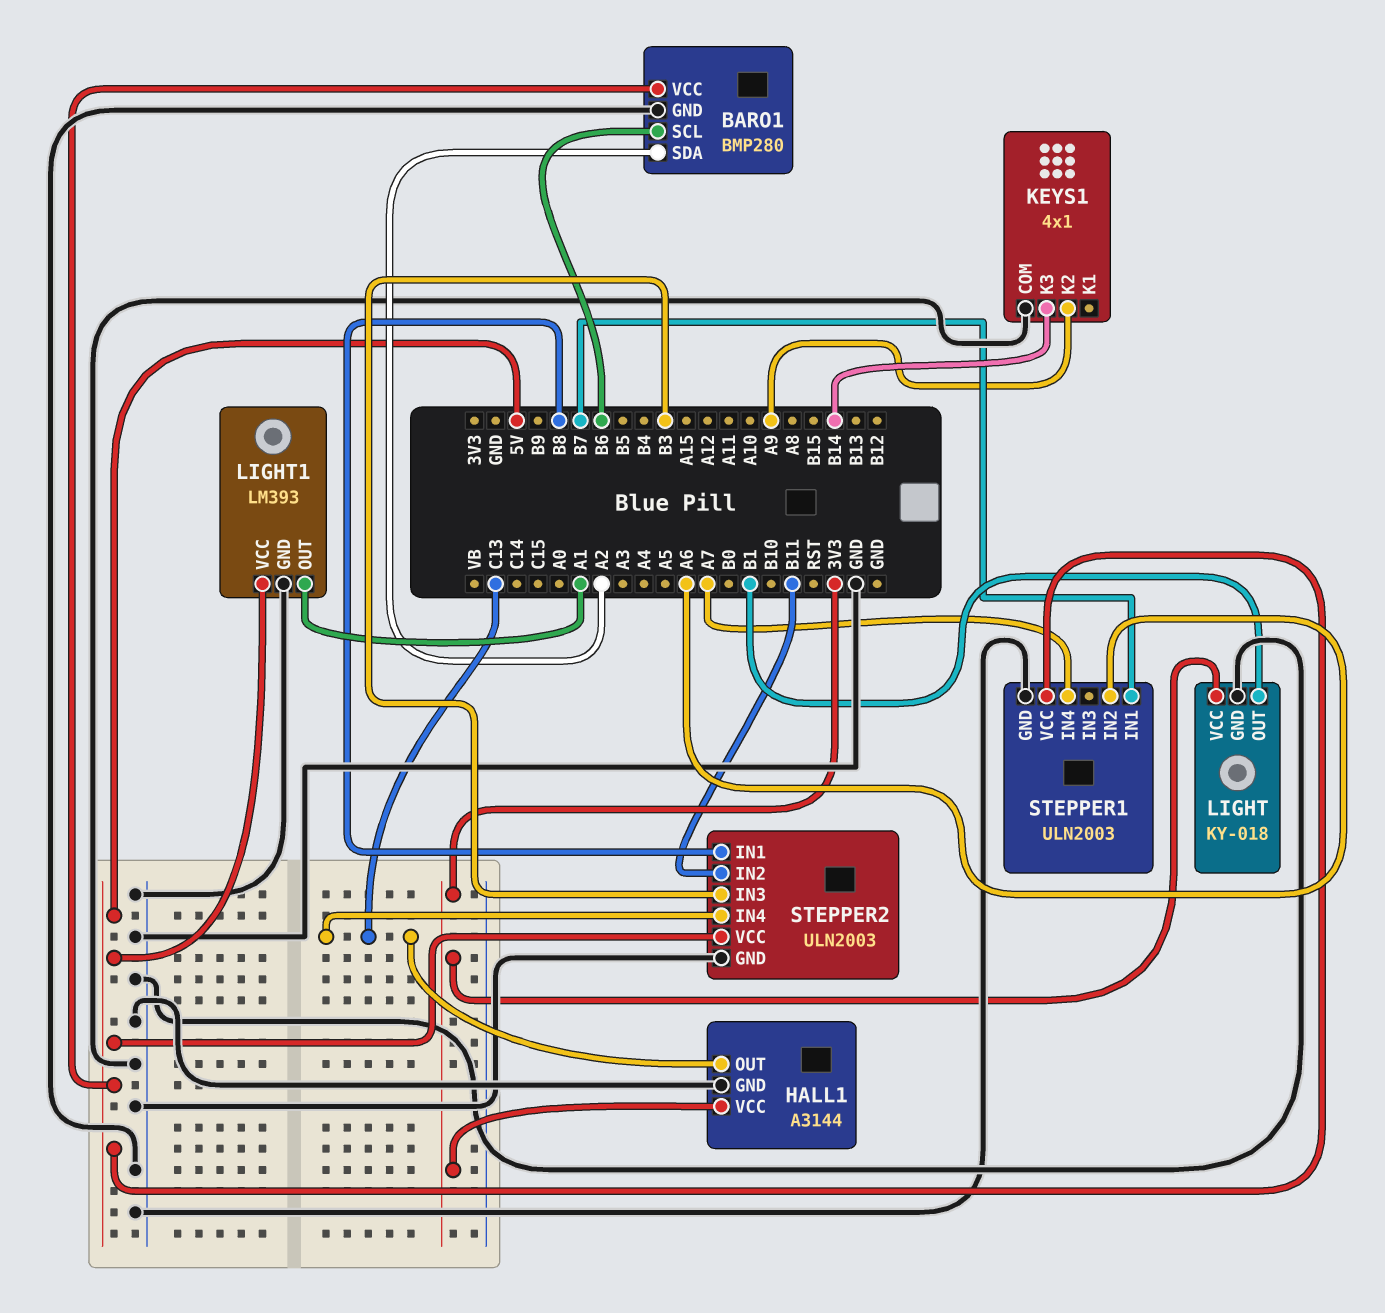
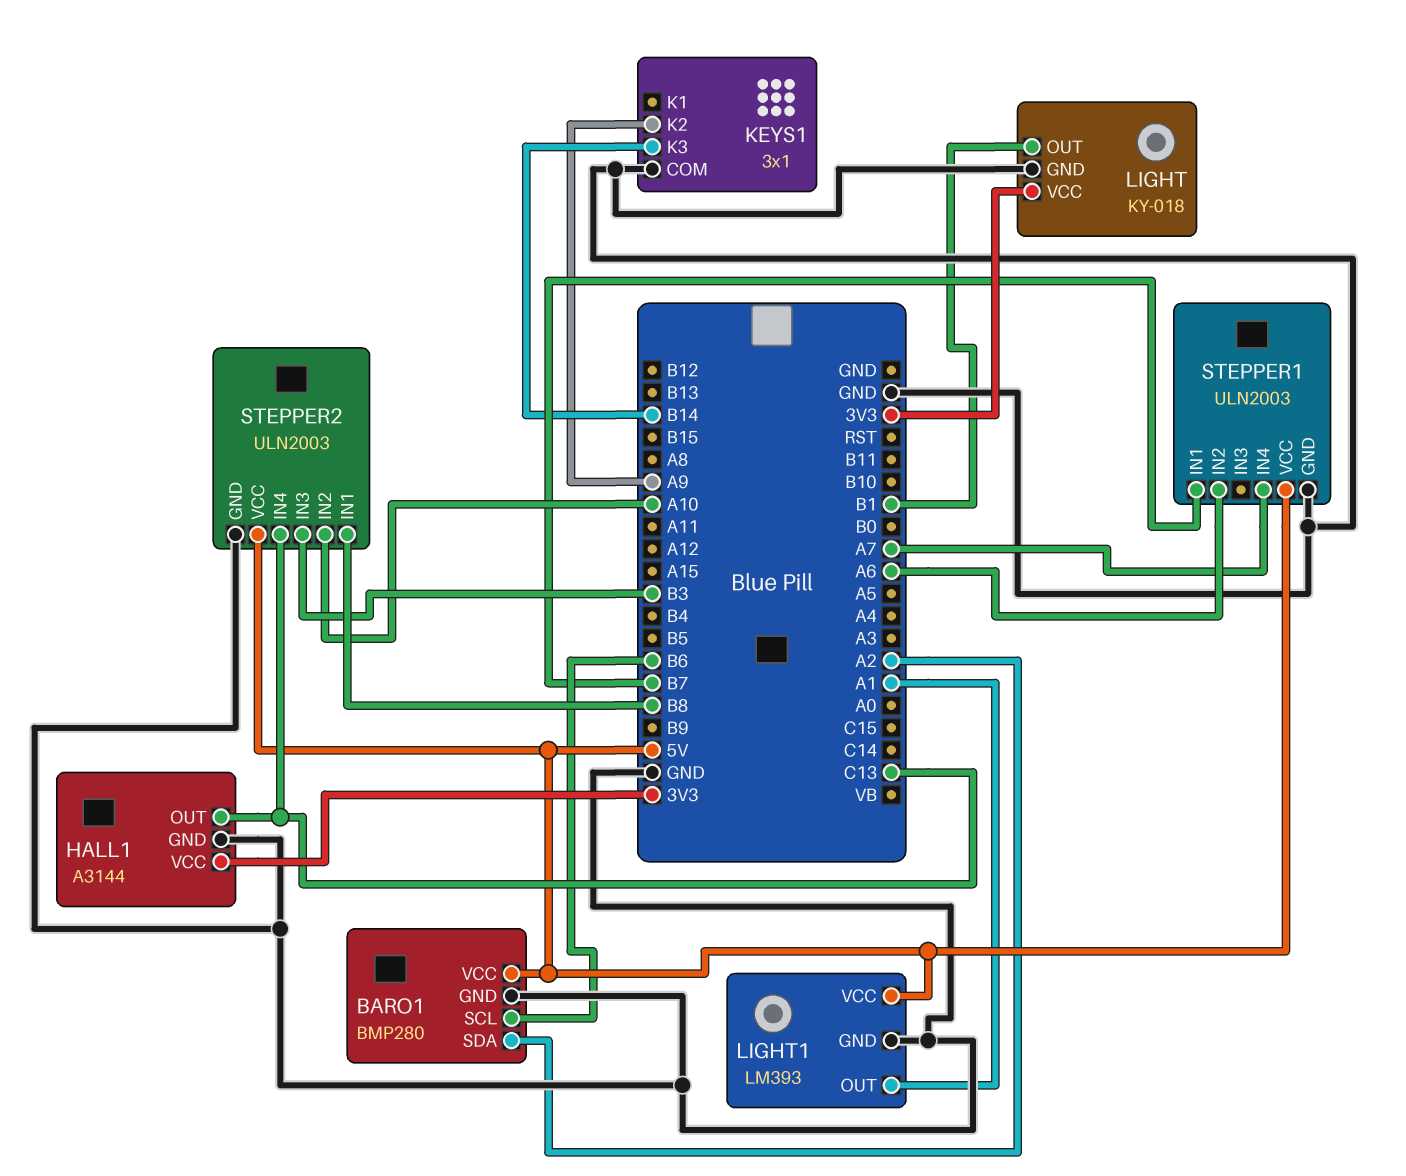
KEYS1: 4x1 -> 3x1
STEPPER2 pin IN2: B11 -> A10

